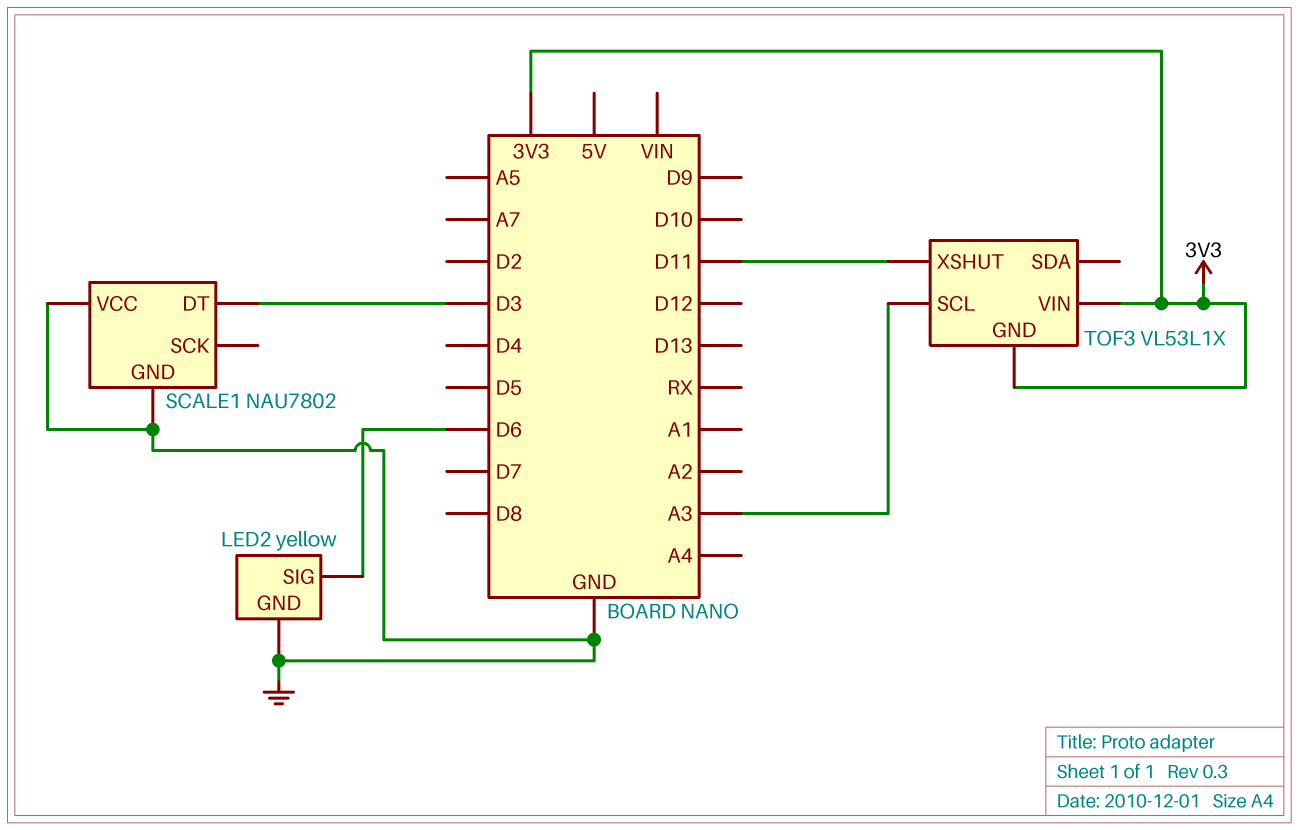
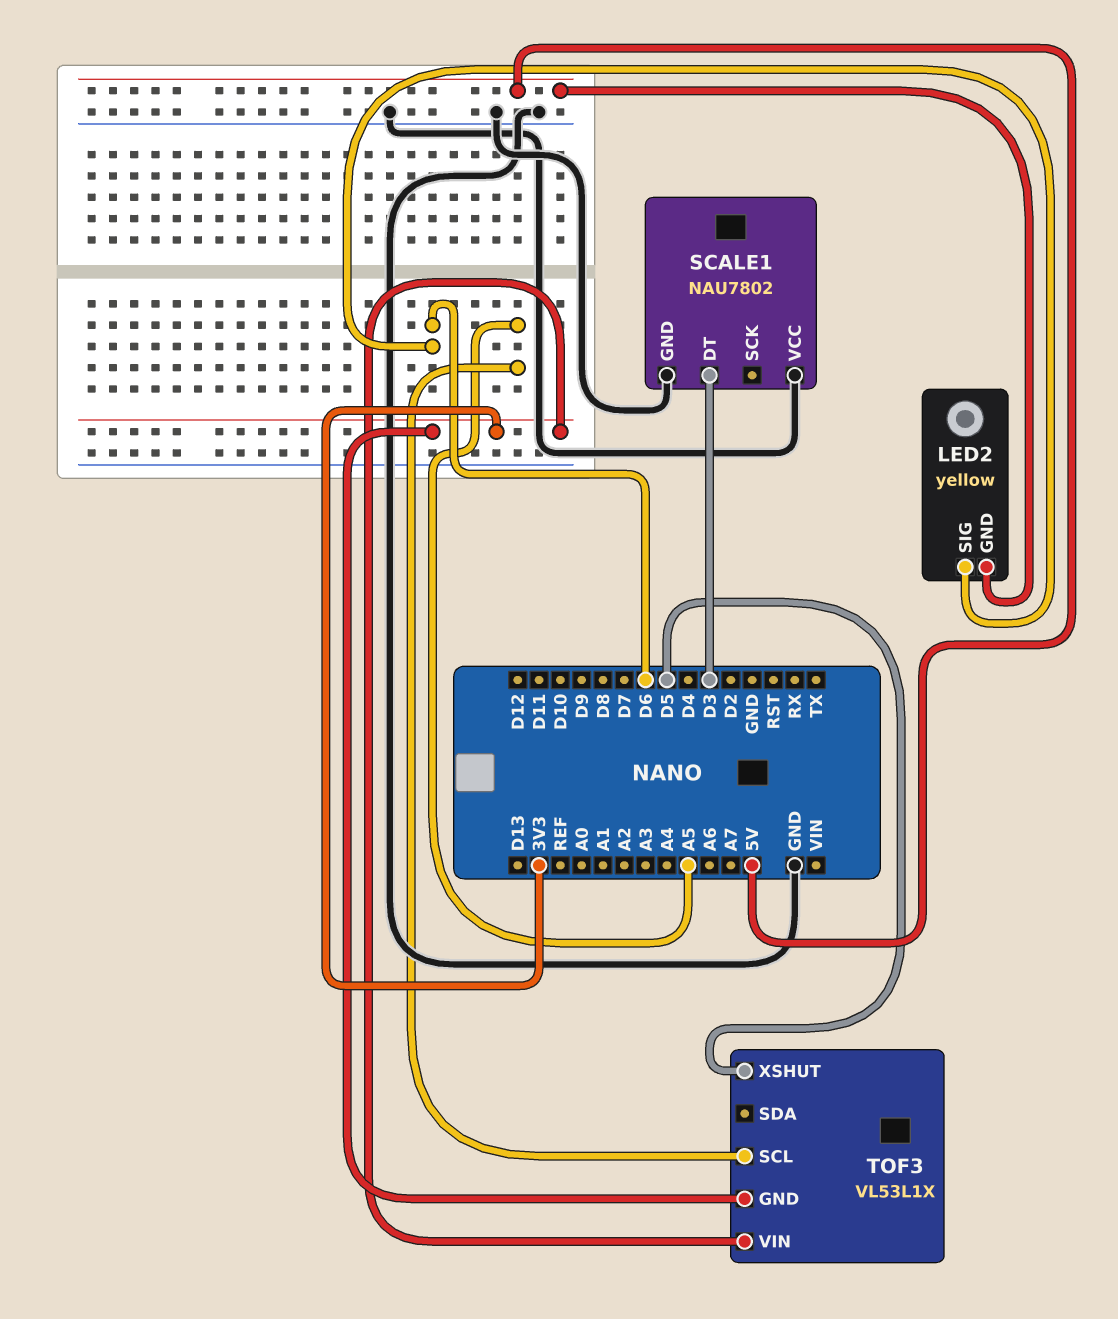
LED2 pin GND: GND -> 5V
TOF3 pin SCL: A3 -> A5
TOF3 pin XSHUT: D11 -> D5

